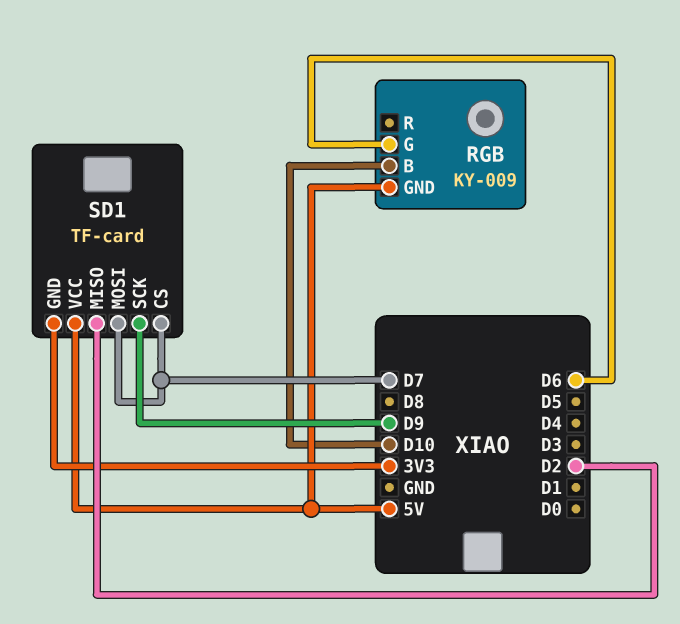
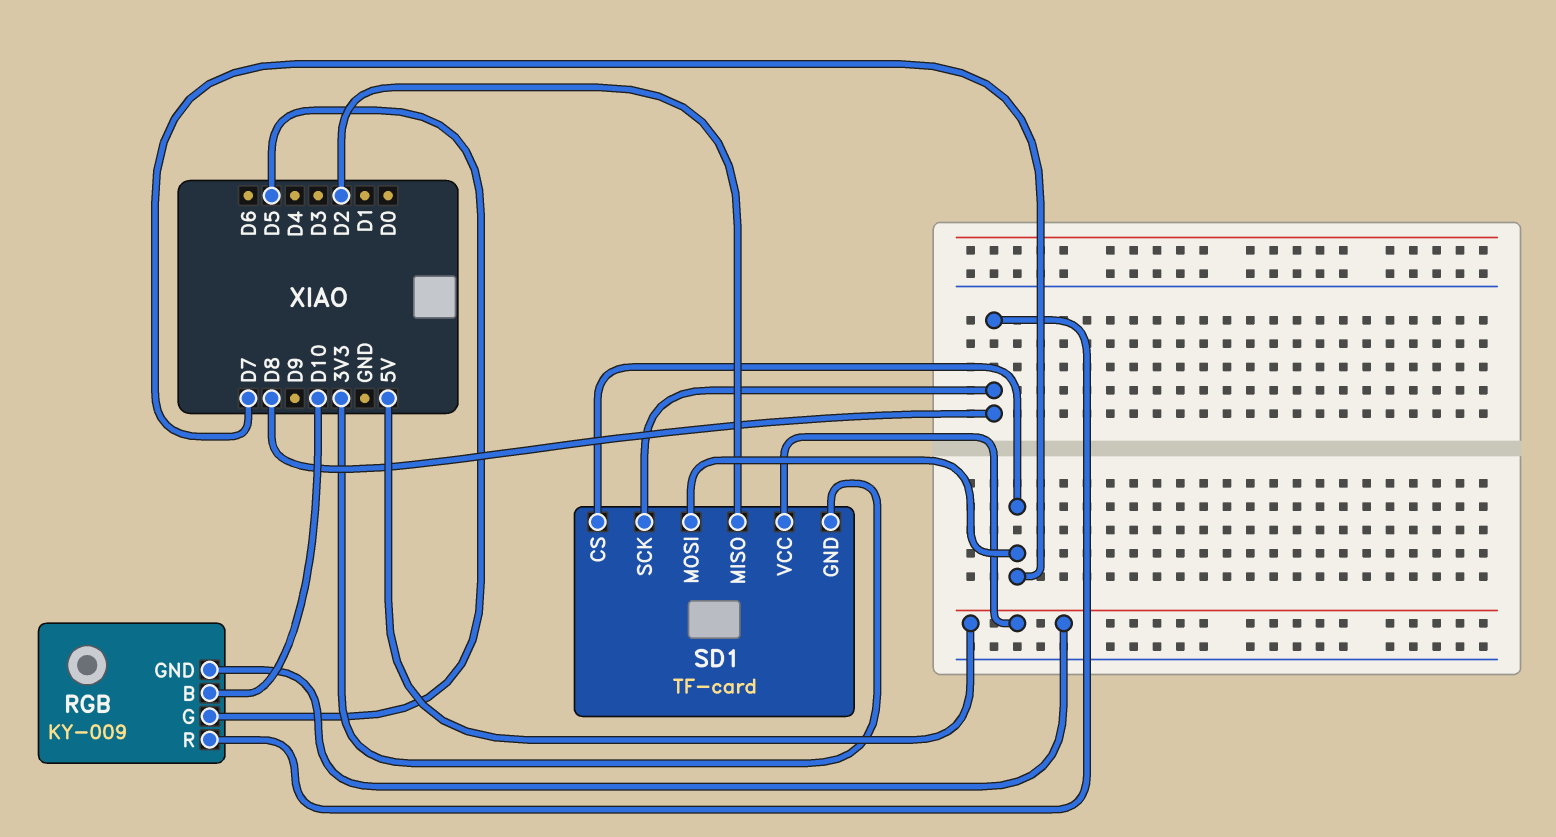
RGB pin G: D6 -> D5
RGB pin R: none -> D8
SD1 pin SCK: D9 -> D8

